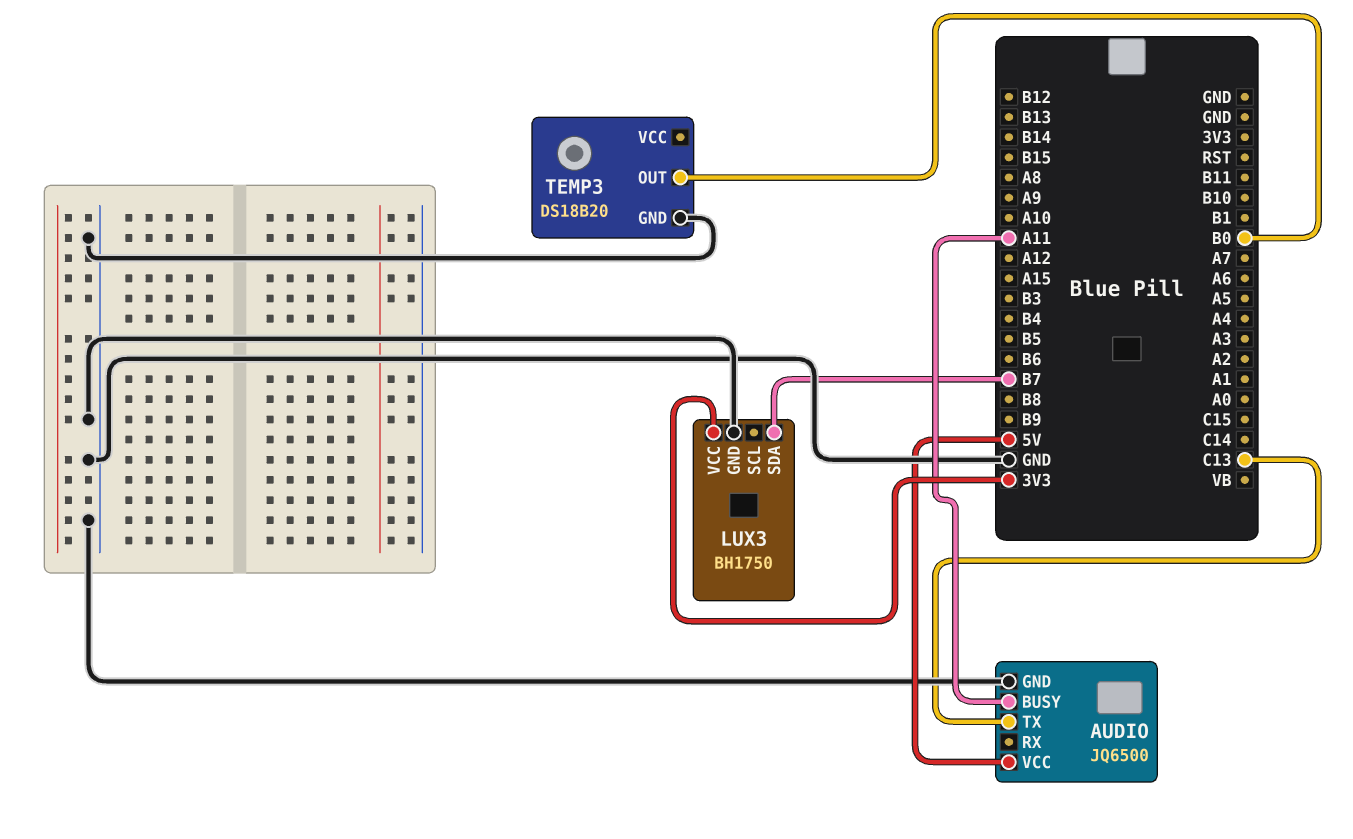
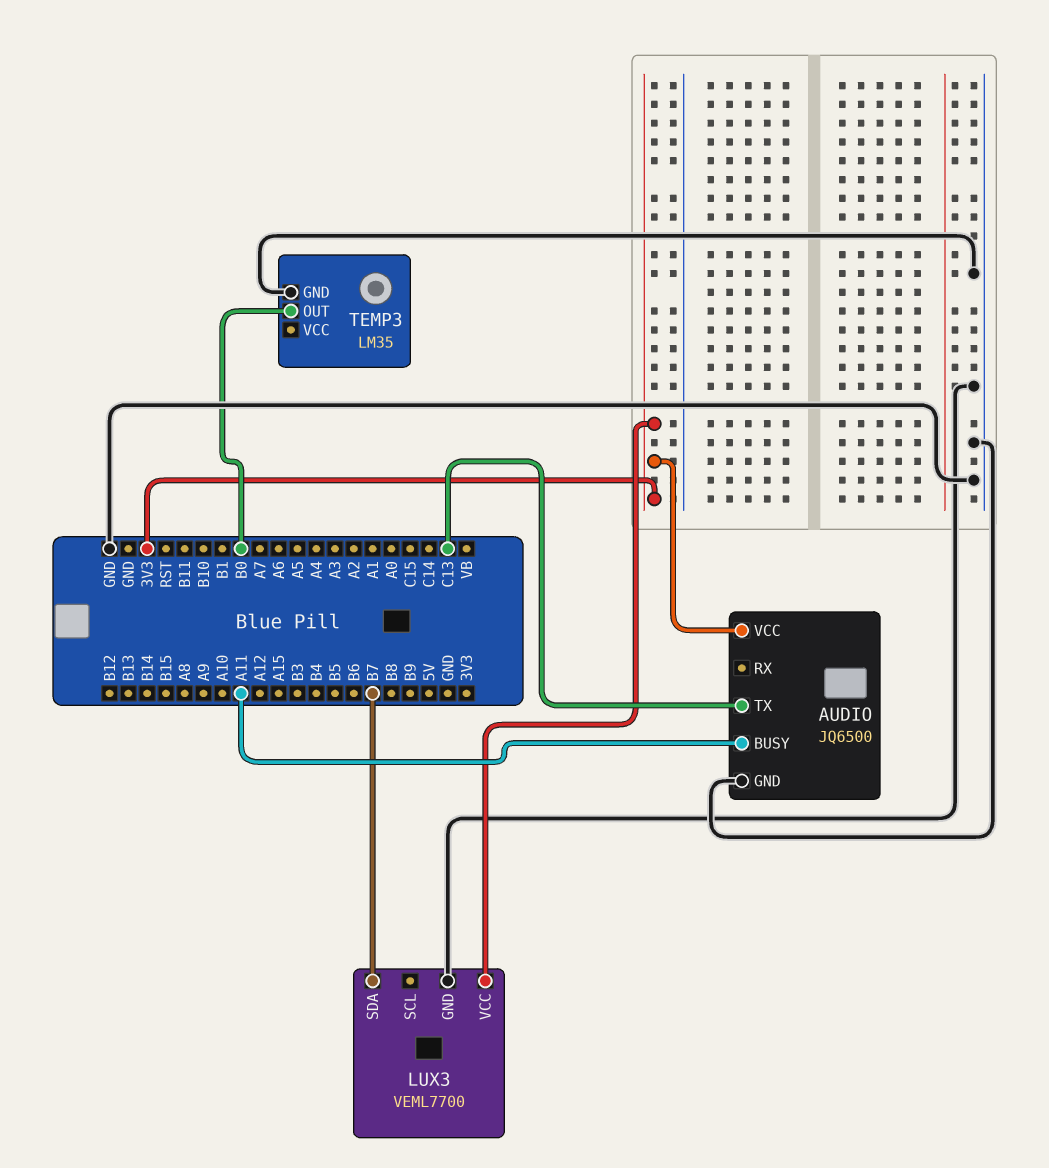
AUDIO pin VCC: 5V -> 3V3
LUX3: BH1750 -> VEML7700
TEMP3: DS18B20 -> LM35

